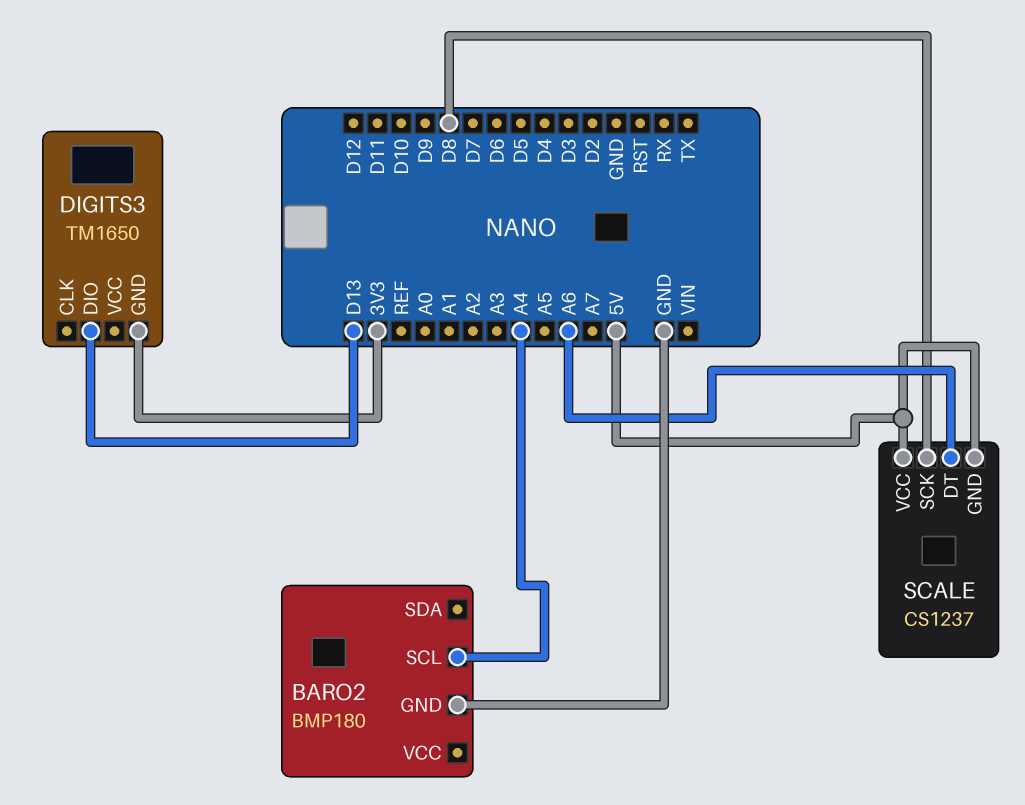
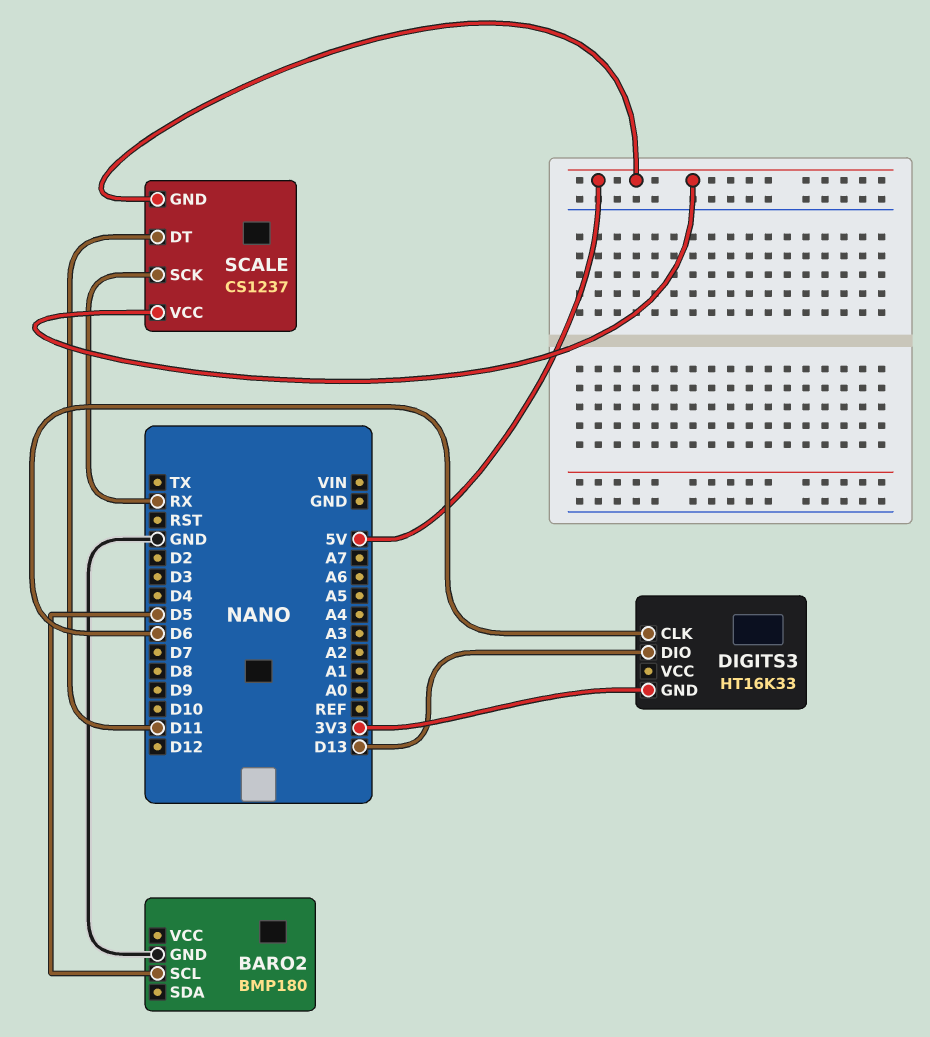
BARO2 pin SCL: A4 -> D5
DIGITS3: TM1650 -> HT16K33
DIGITS3 pin CLK: none -> D6
SCALE pin DT: A6 -> D11
SCALE pin SCK: D8 -> RX

